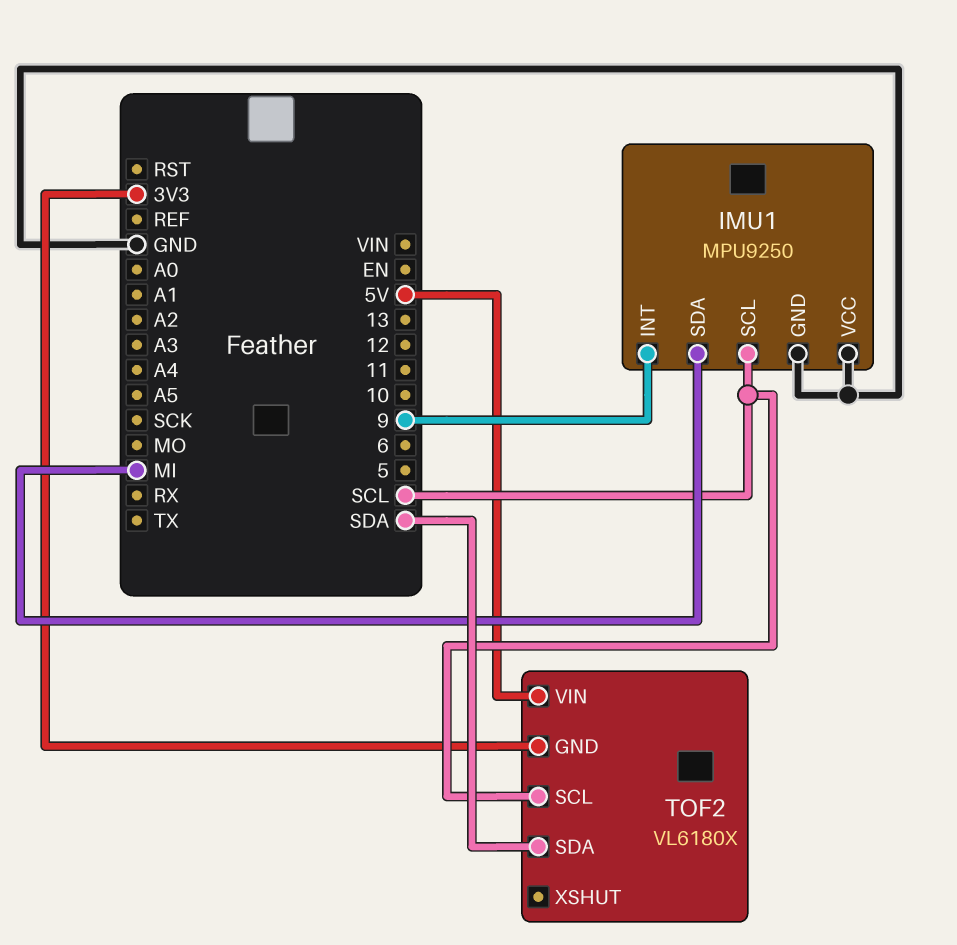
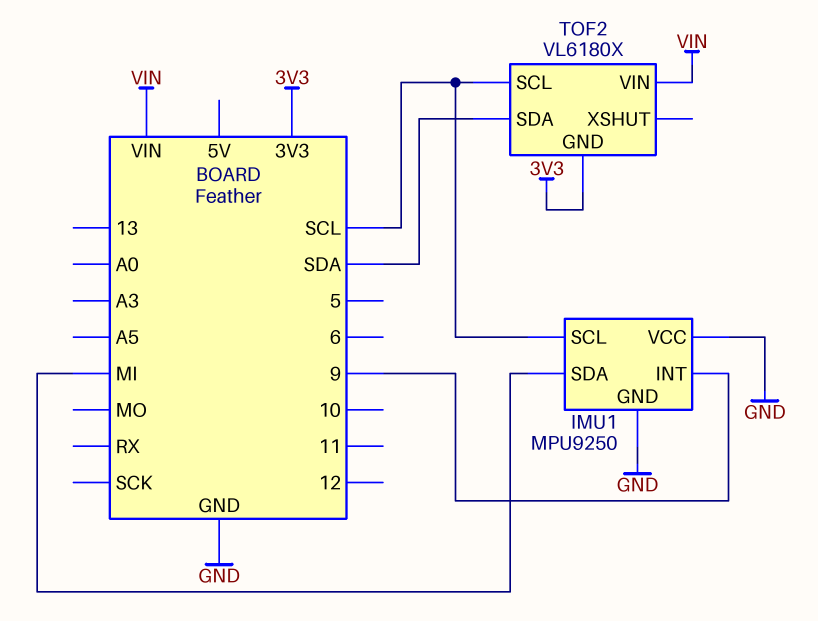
TOF2 pin VIN: 5V -> VIN

